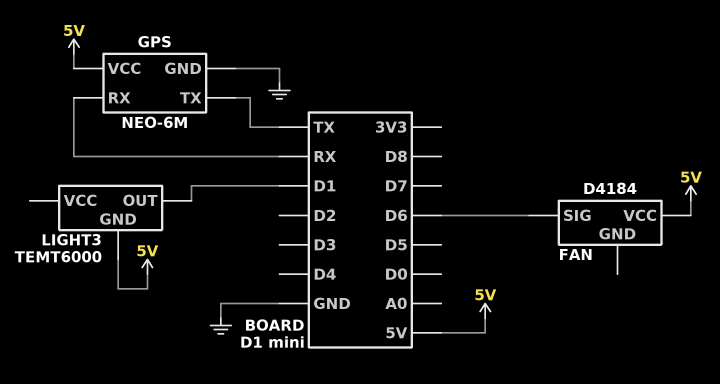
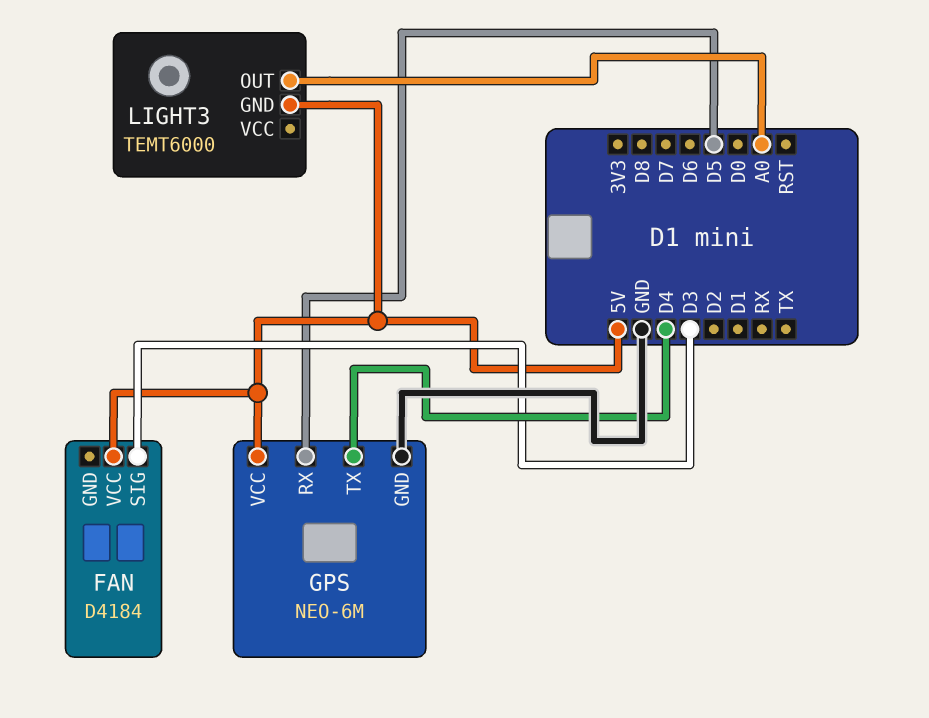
FAN pin SIG: D6 -> D3
GPS pin RX: RX -> D5
GPS pin TX: TX -> D4
LIGHT3 pin OUT: D1 -> A0

